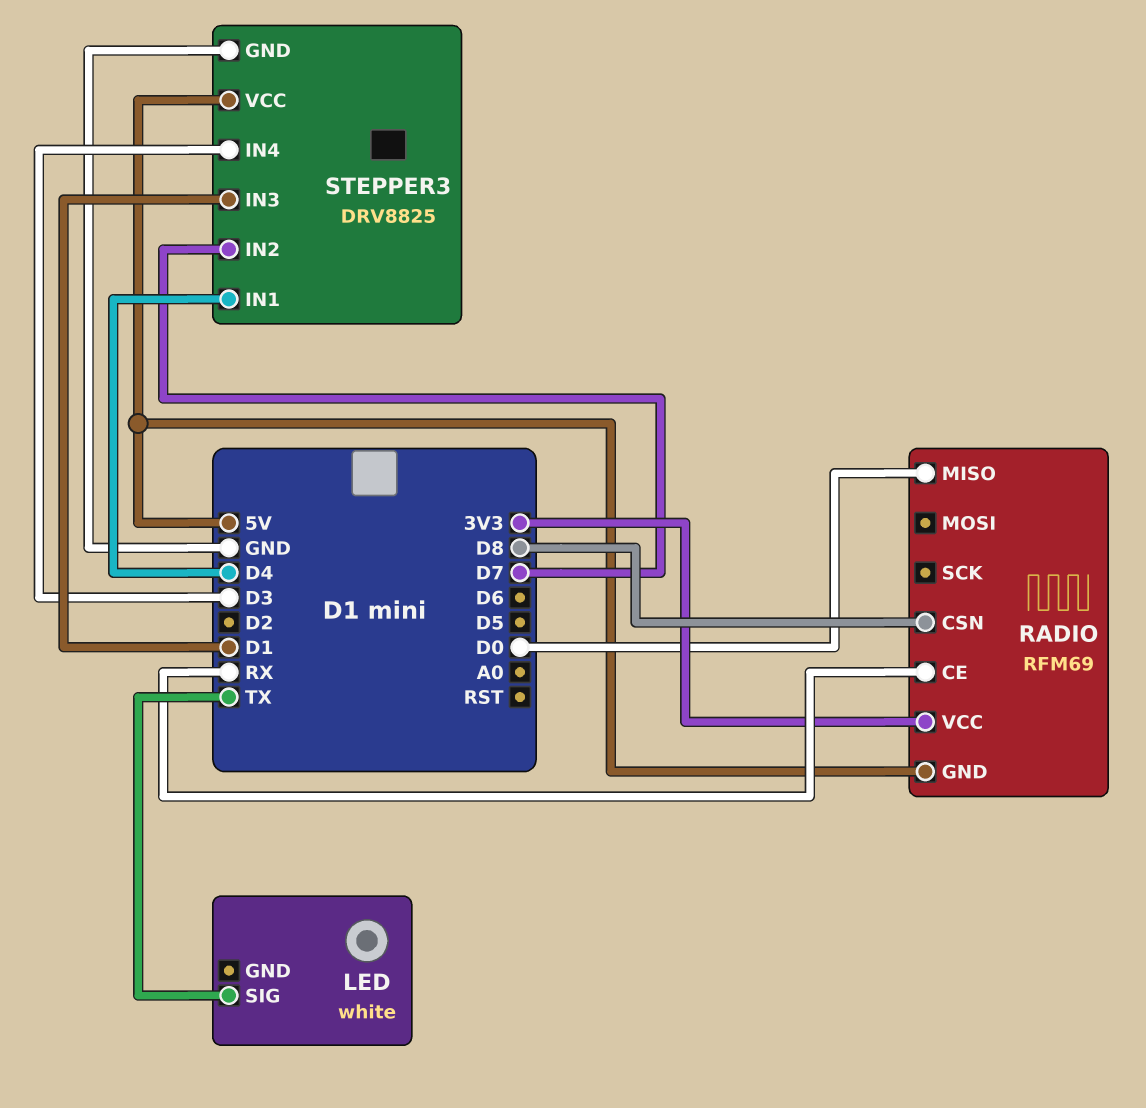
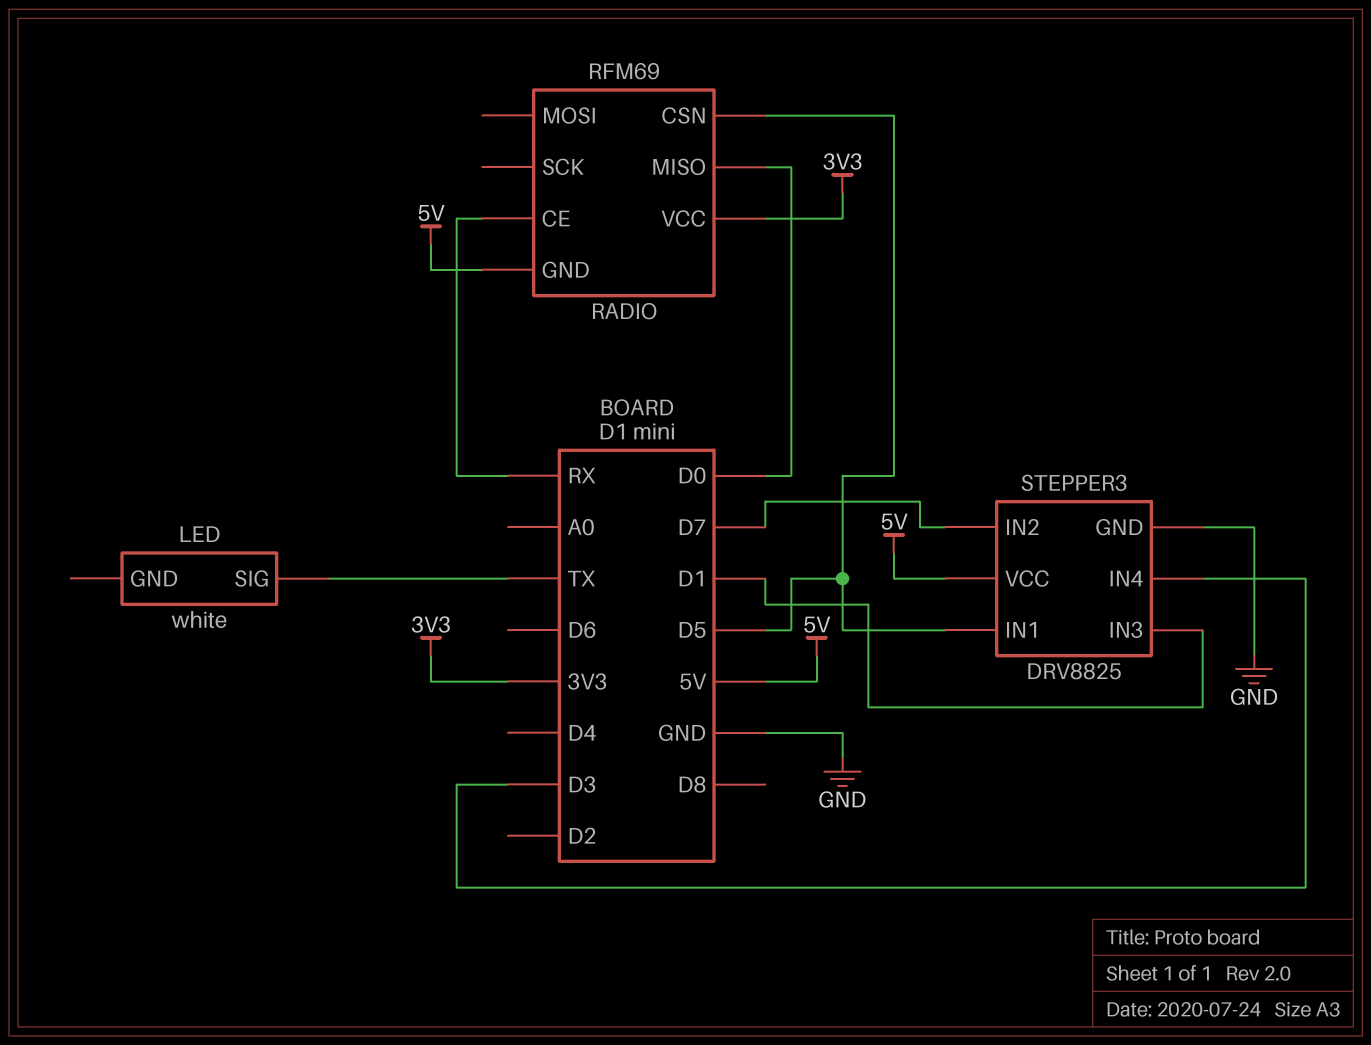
RADIO pin CSN: D8 -> D5
STEPPER3 pin IN1: D4 -> D5

